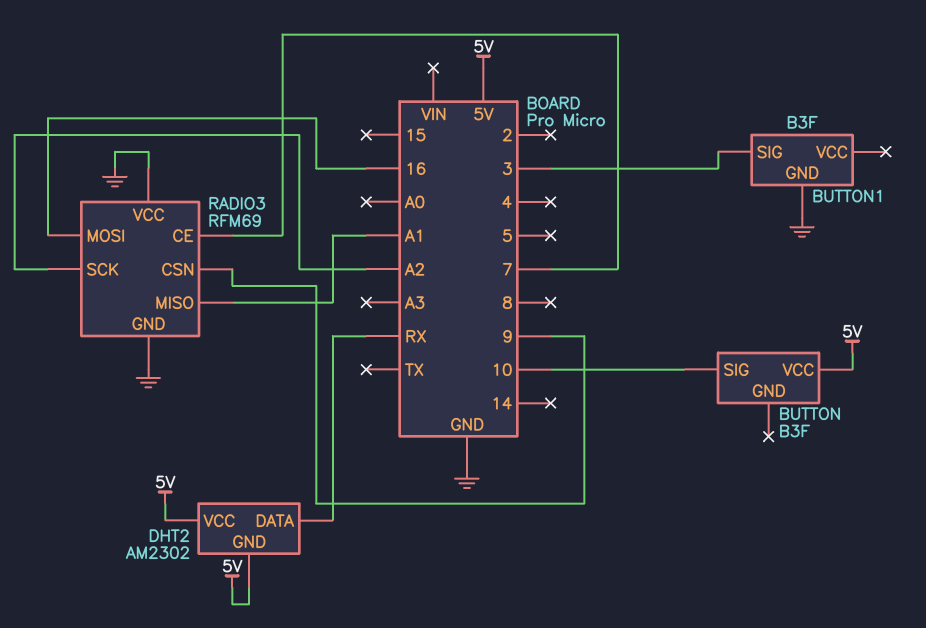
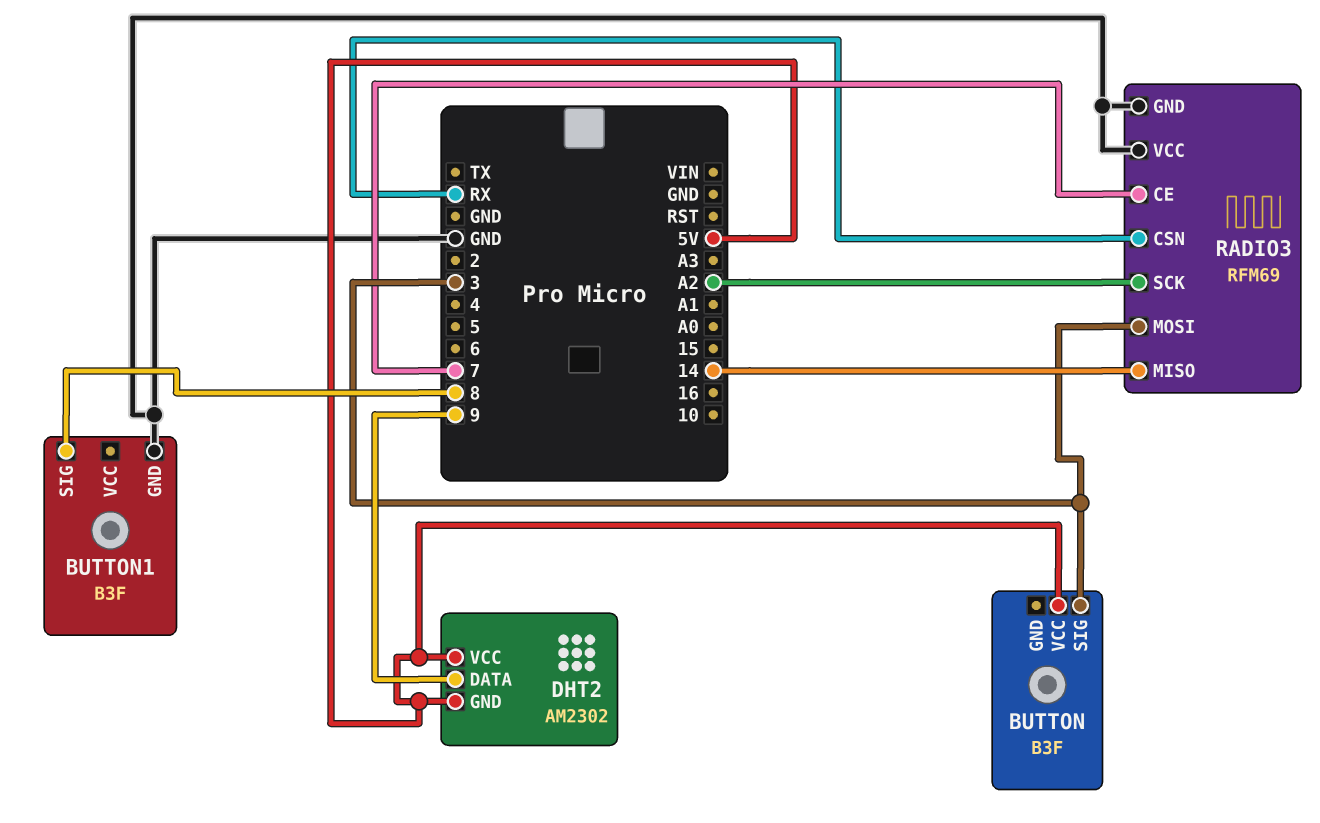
BUTTON pin SIG: 10 -> 3
BUTTON1 pin SIG: 3 -> 8
DHT2 pin DATA: RX -> 9
RADIO3 pin CSN: 9 -> RX
RADIO3 pin MISO: A1 -> 14
RADIO3 pin MOSI: 16 -> 3

